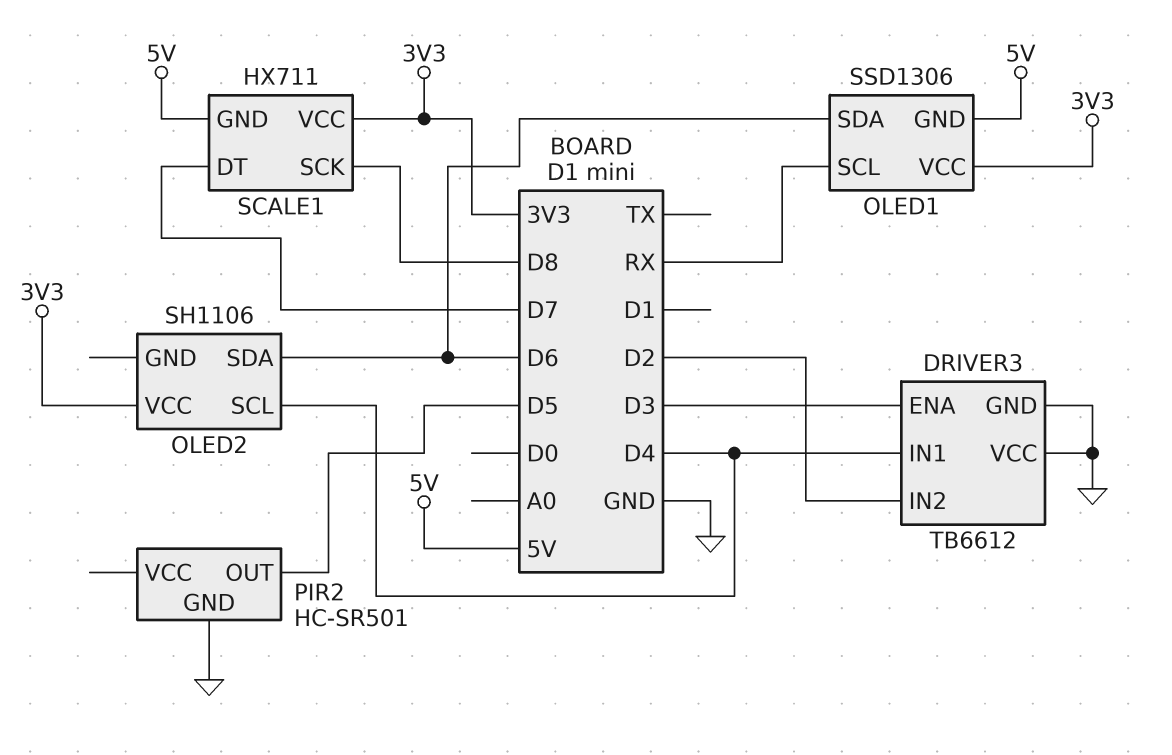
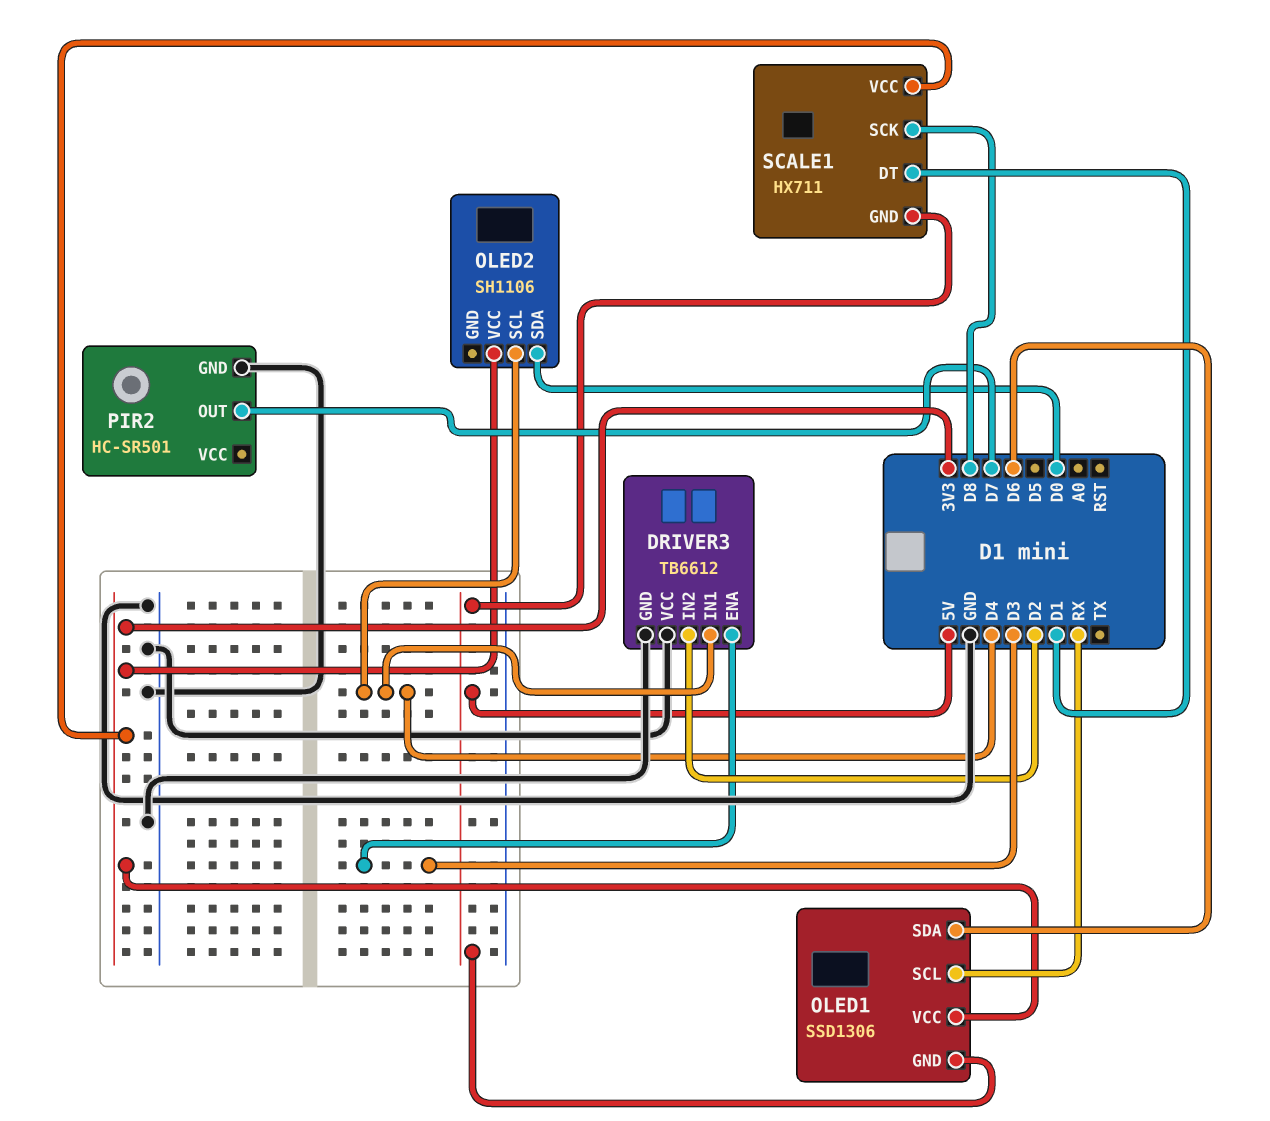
OLED2 pin SDA: D6 -> D0
PIR2 pin OUT: D5 -> D7
SCALE1 pin DT: D7 -> D1

